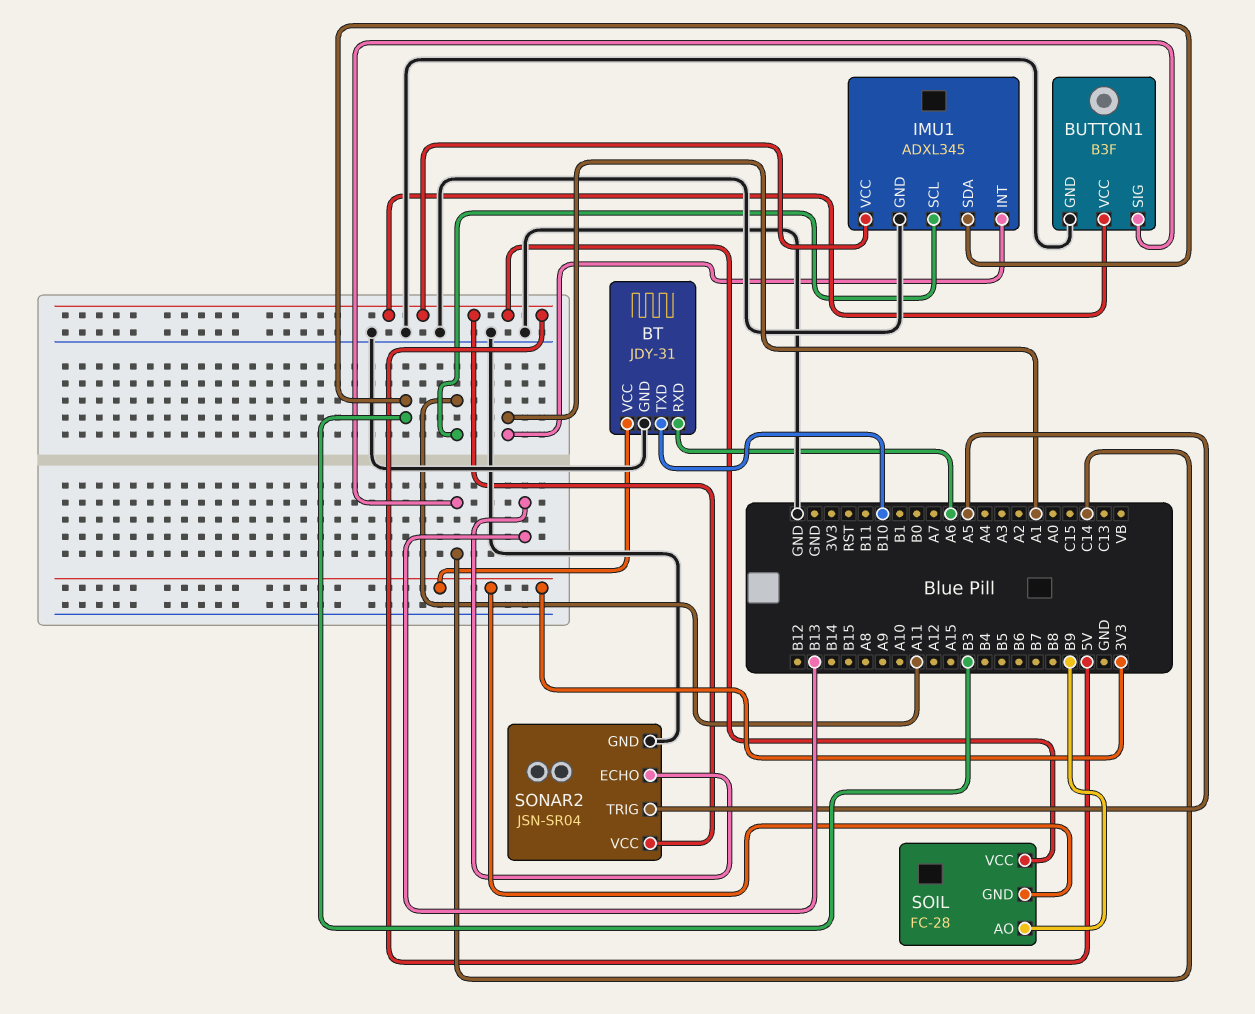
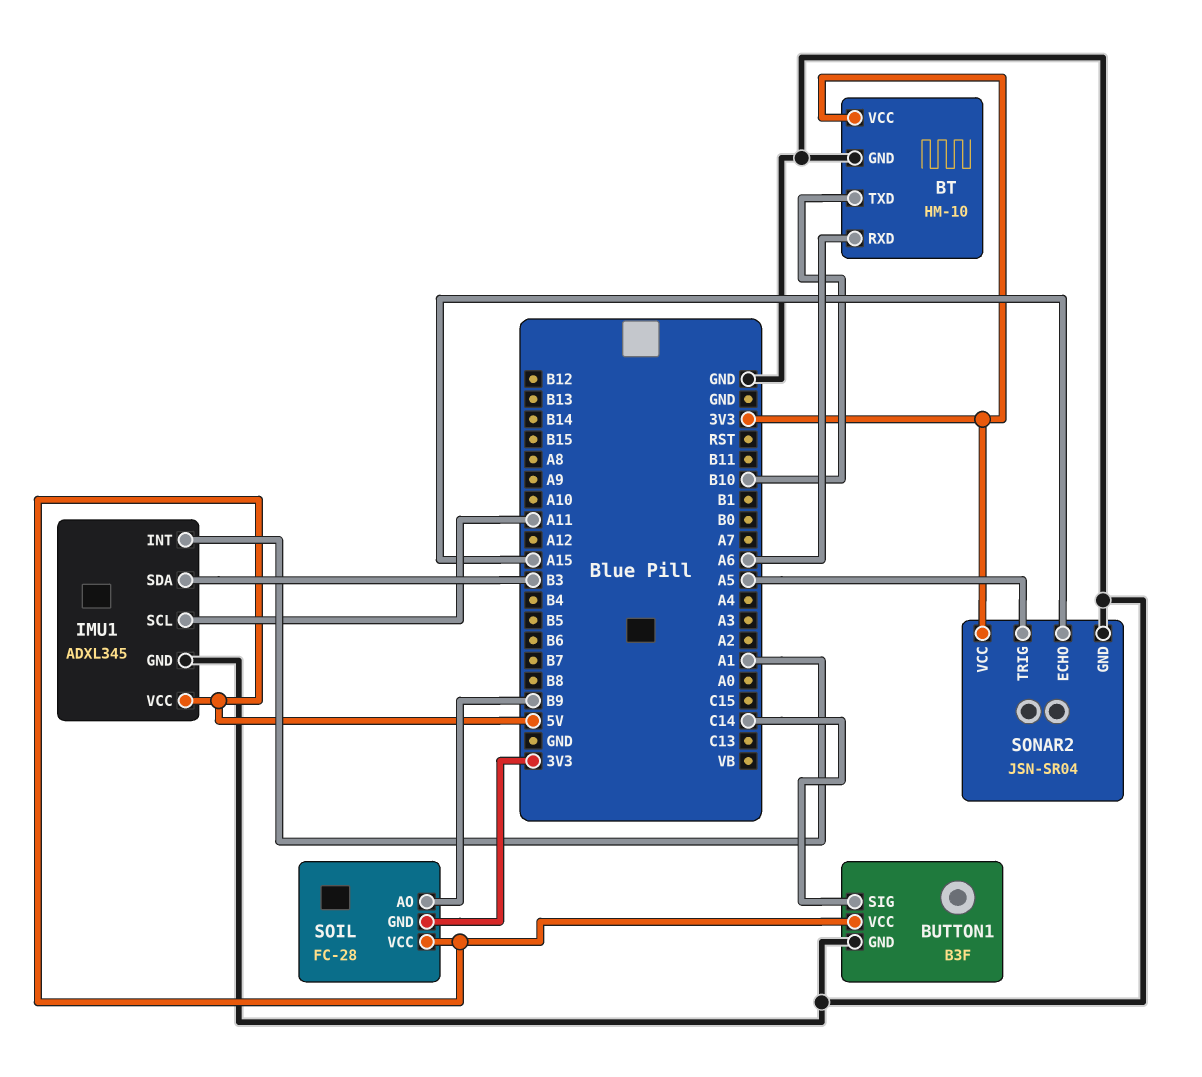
BT: JDY-31 -> HM-10
SONAR2 pin ECHO: B13 -> A15
SONAR2 pin VCC: 5V -> 3V3

